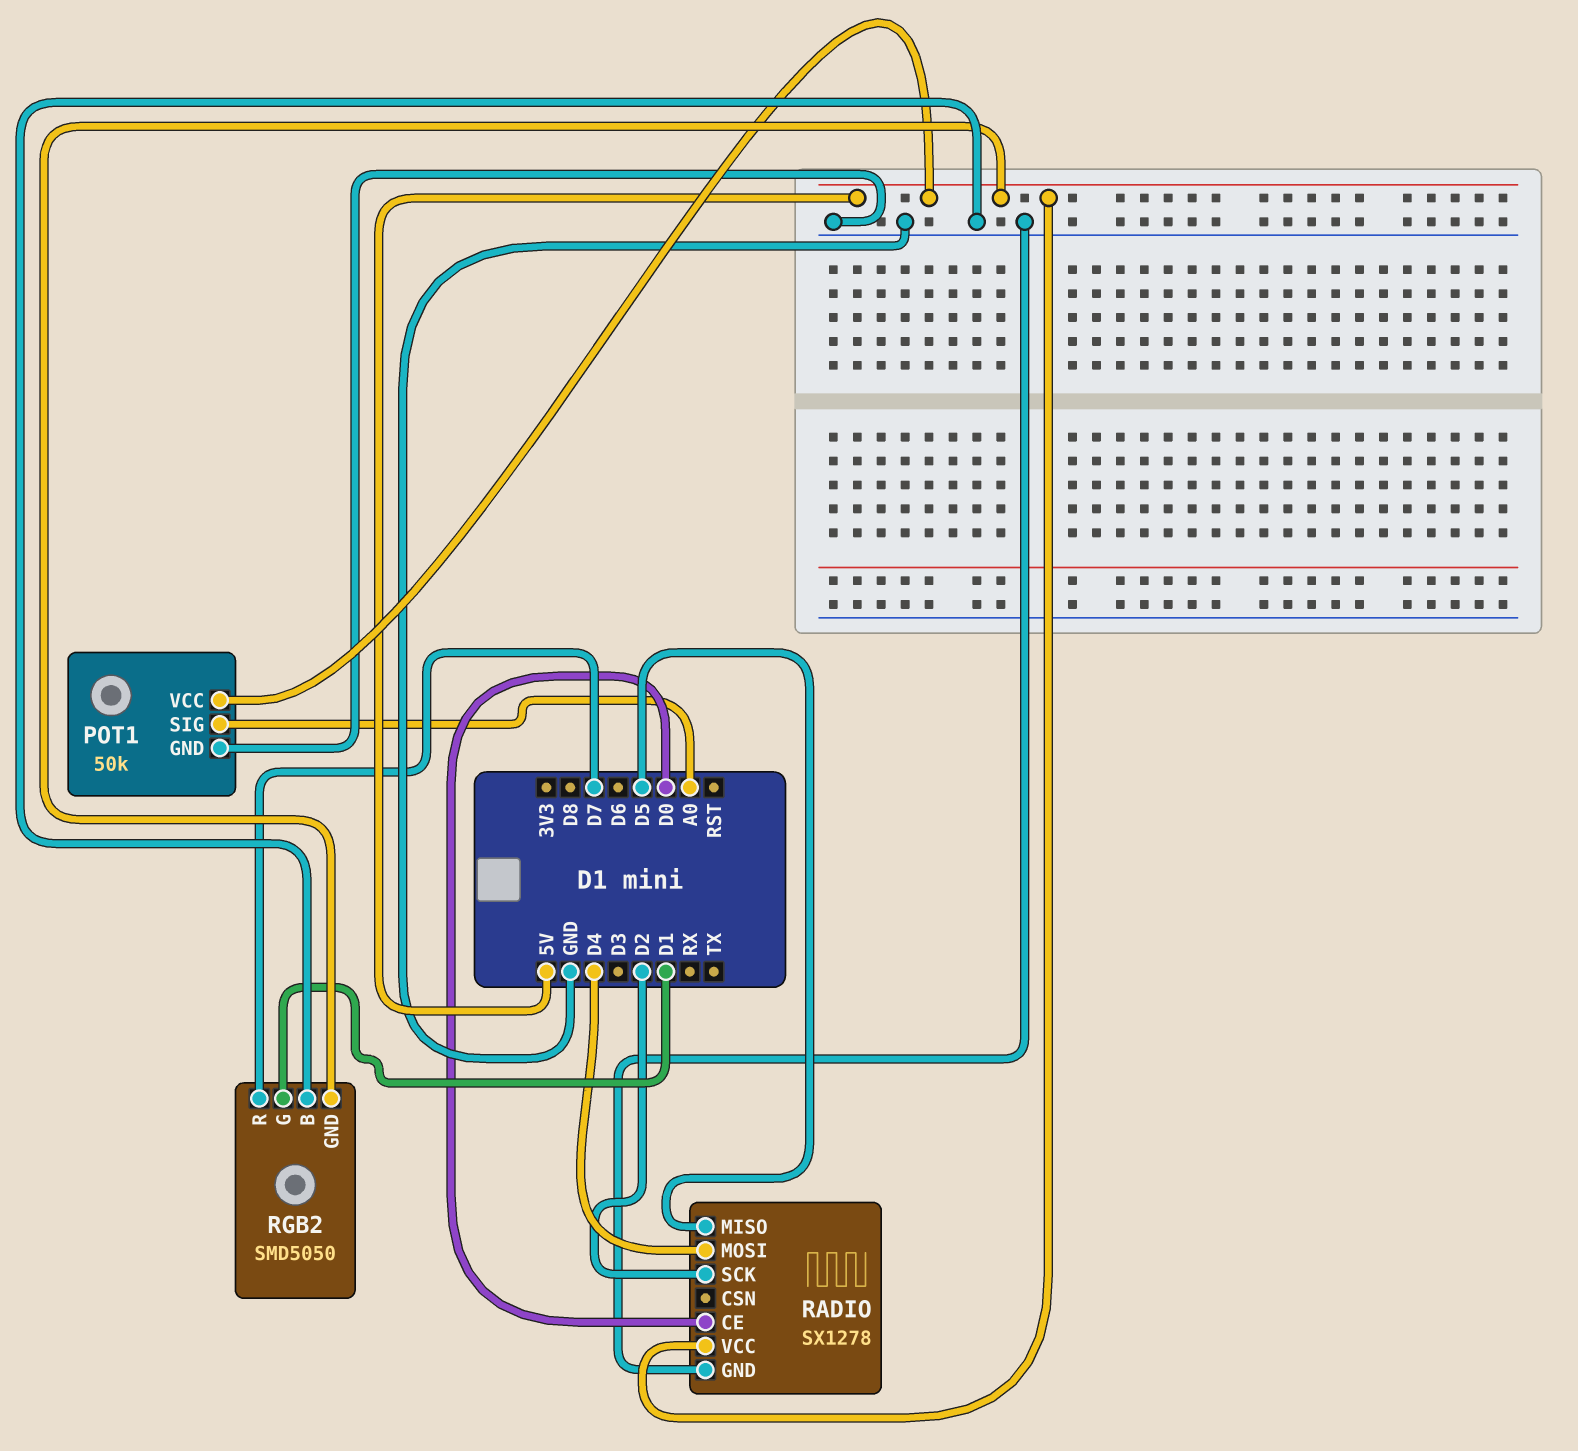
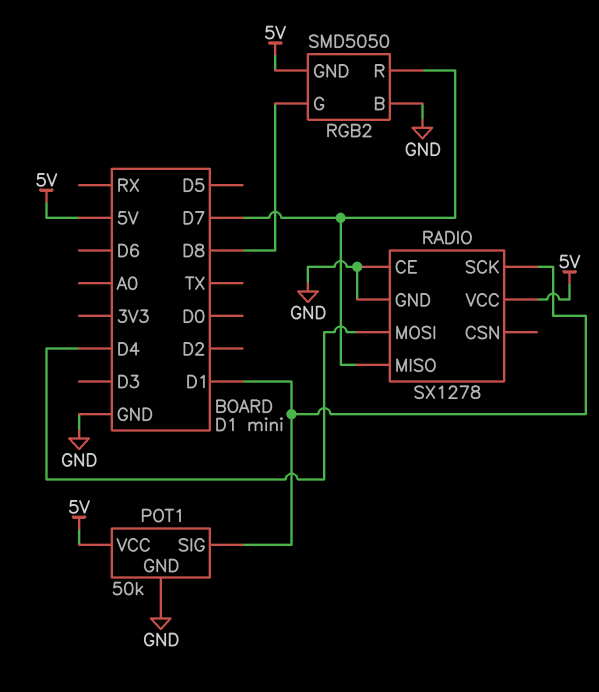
POT1 pin SIG: A0 -> D1
RADIO pin CE: D0 -> GND
RADIO pin MISO: D5 -> D7
RADIO pin SCK: D2 -> D1
RGB2 pin G: D1 -> D8

